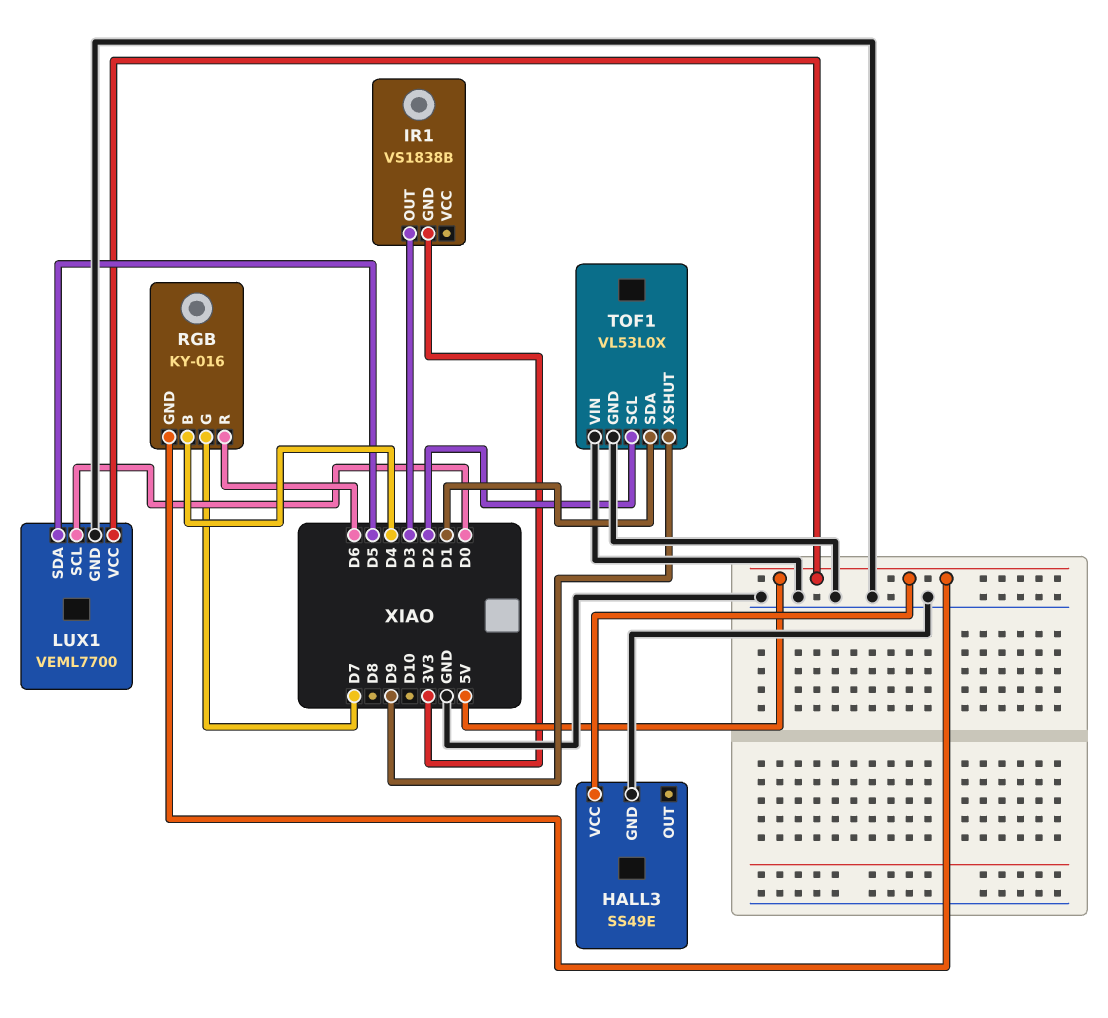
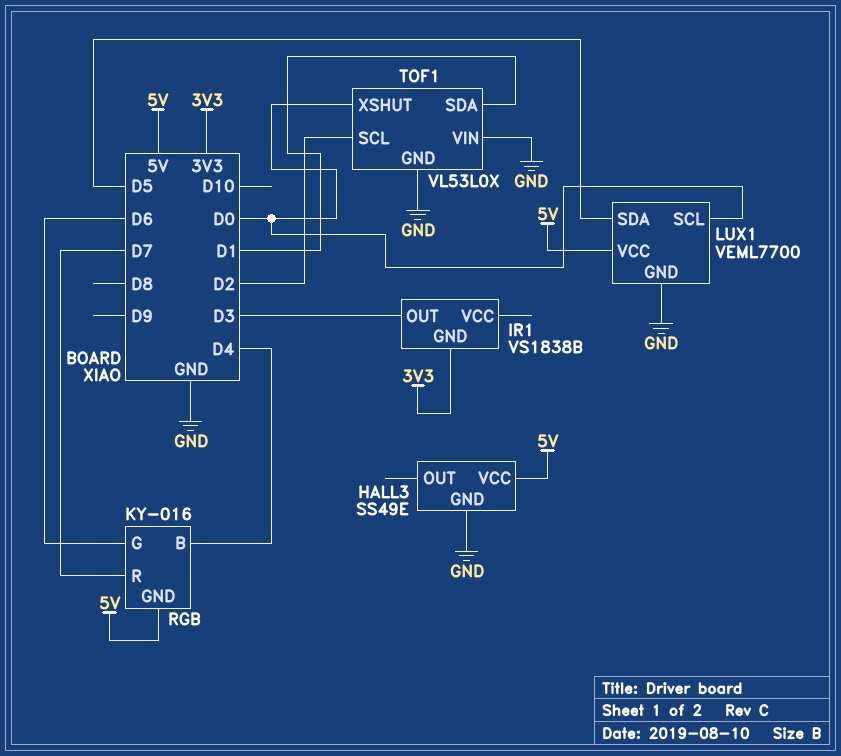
RGB pin G: D7 -> D6
RGB pin R: D6 -> D7
TOF1 pin XSHUT: D9 -> D0

